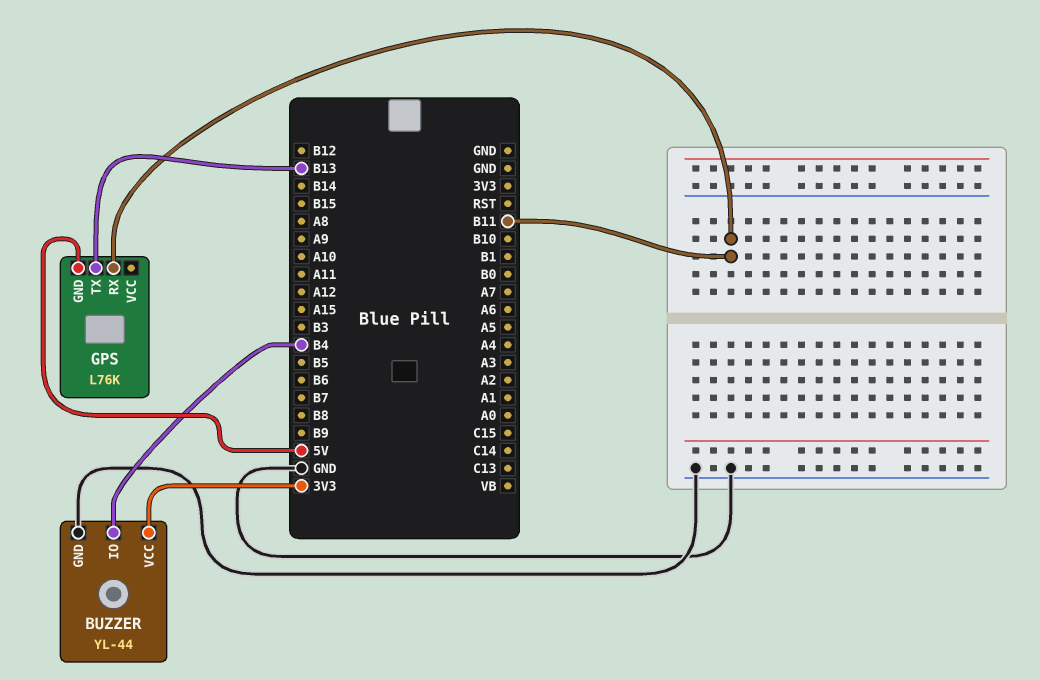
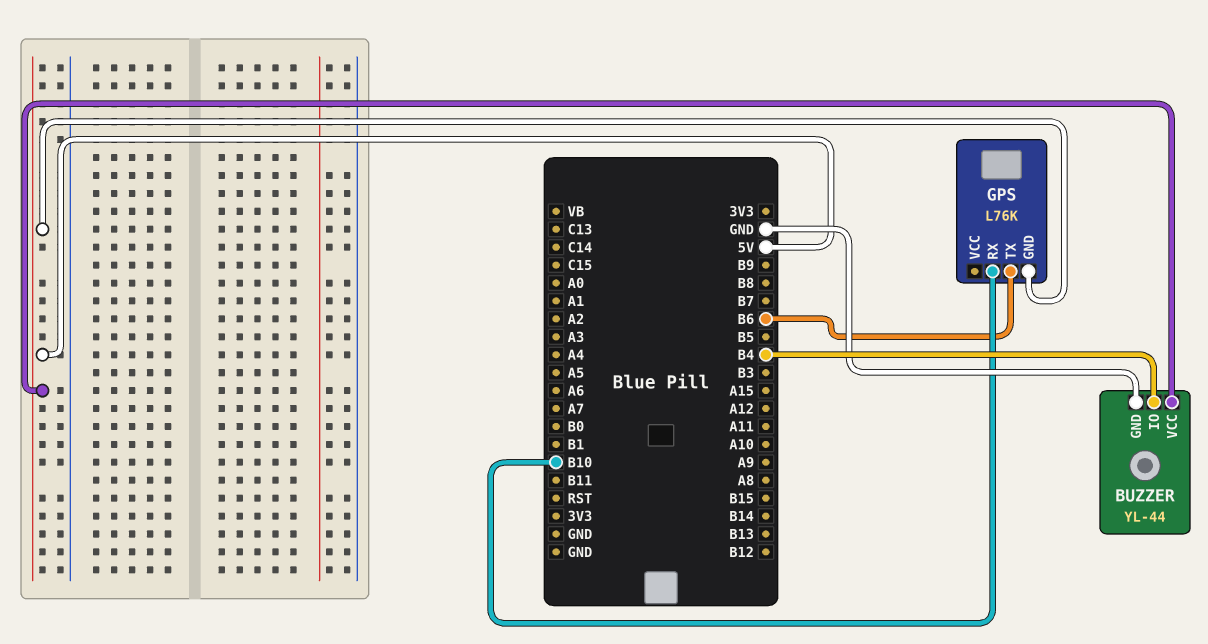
BUZZER pin VCC: 3V3 -> 5V
GPS pin RX: B11 -> B10
GPS pin TX: B13 -> B6

